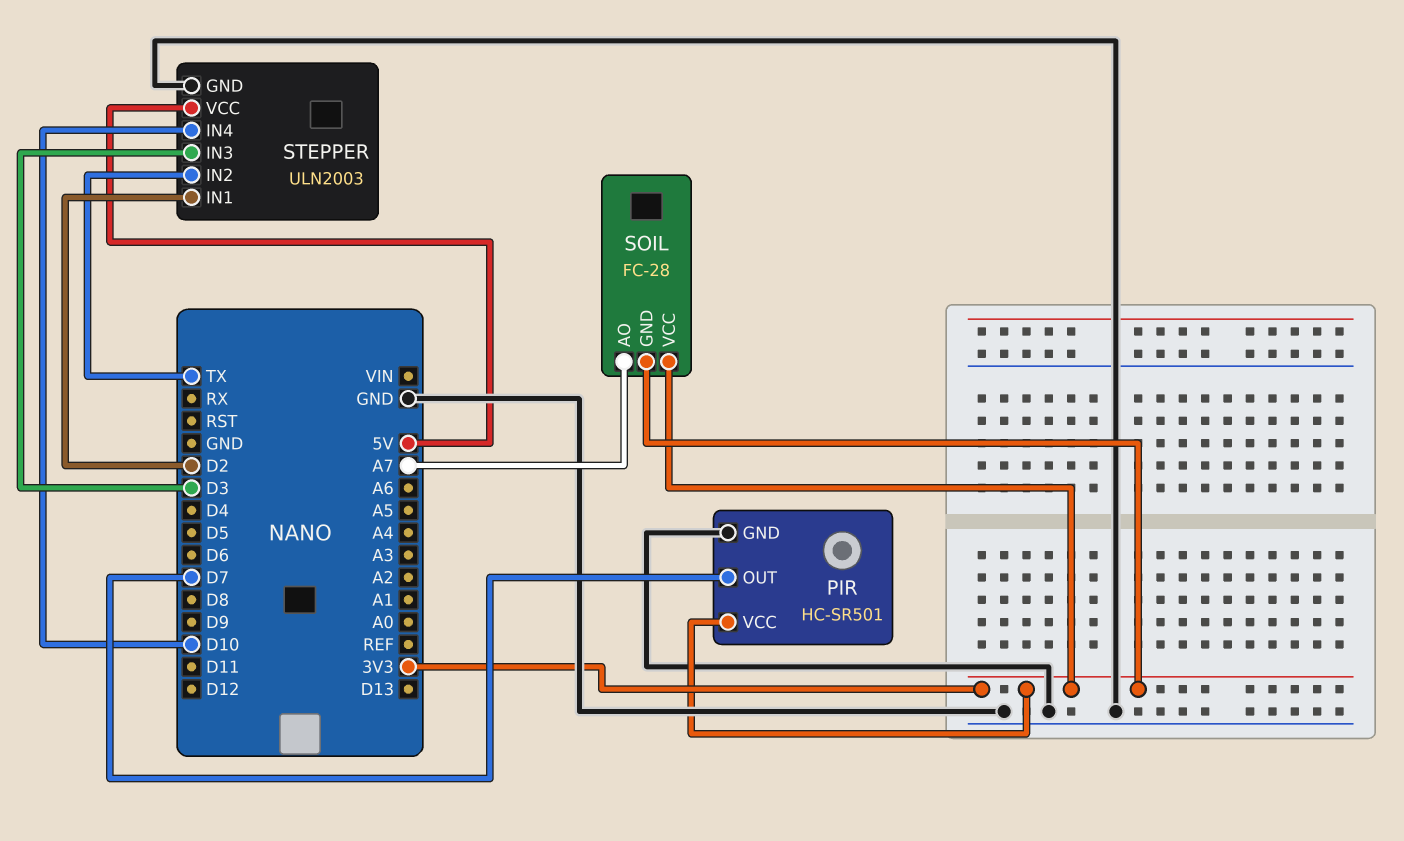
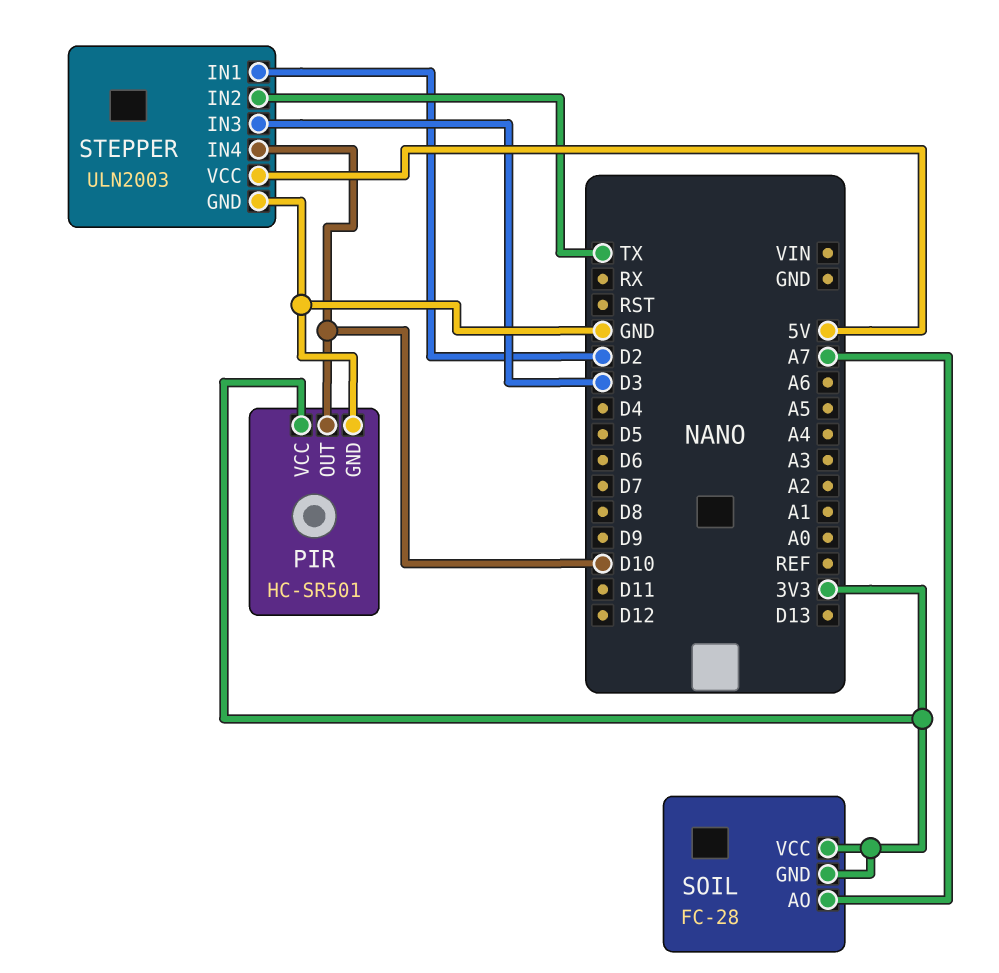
PIR pin OUT: D7 -> D10

